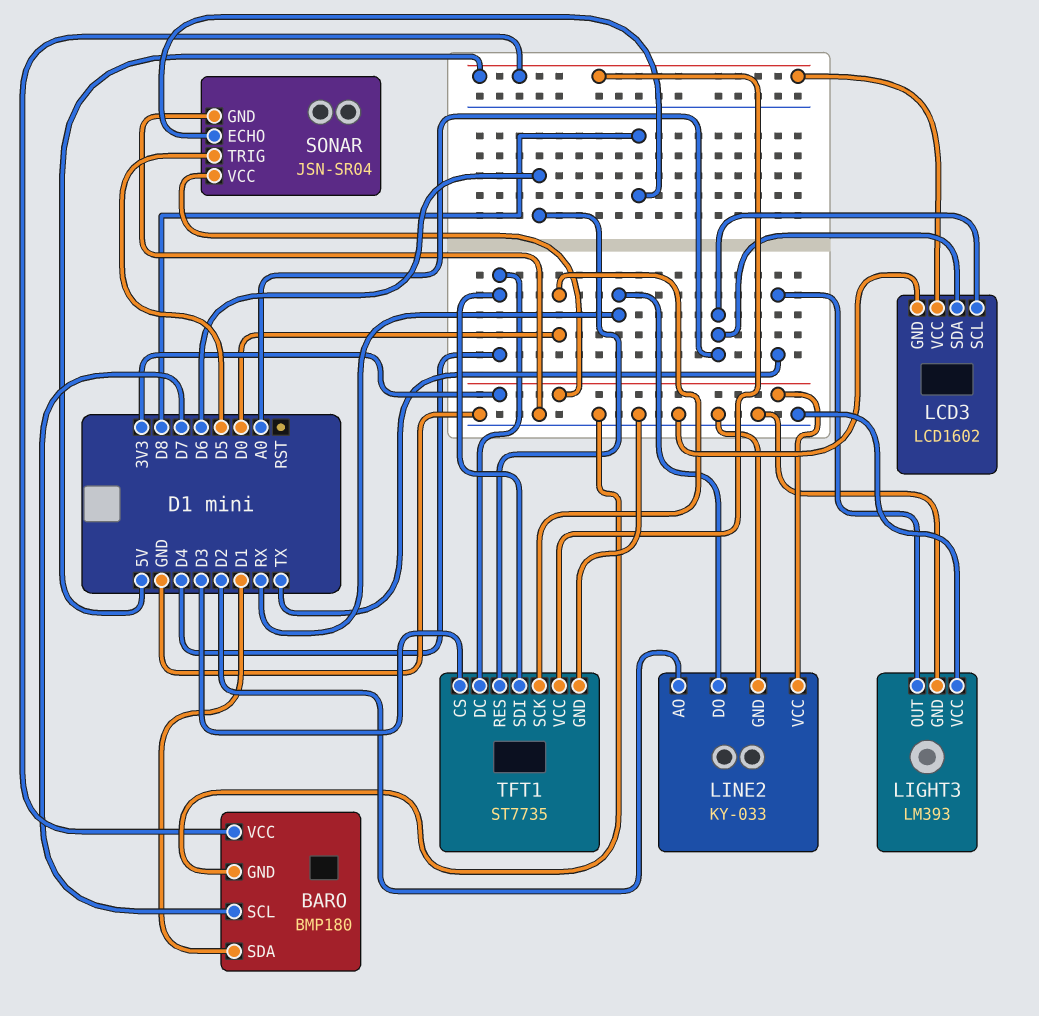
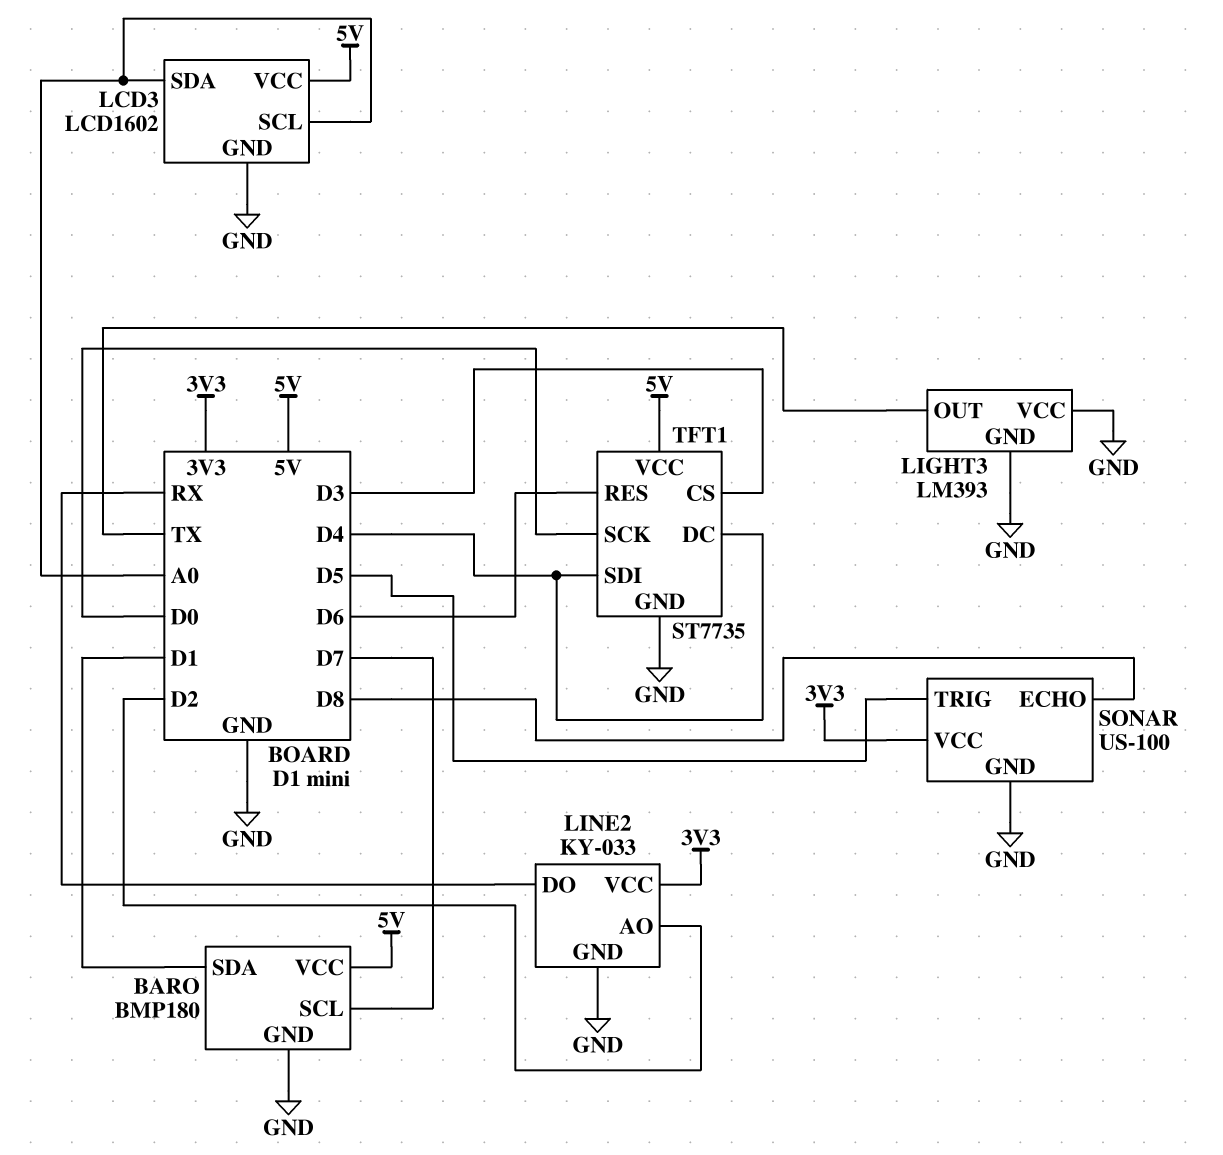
SONAR: JSN-SR04 -> US-100

